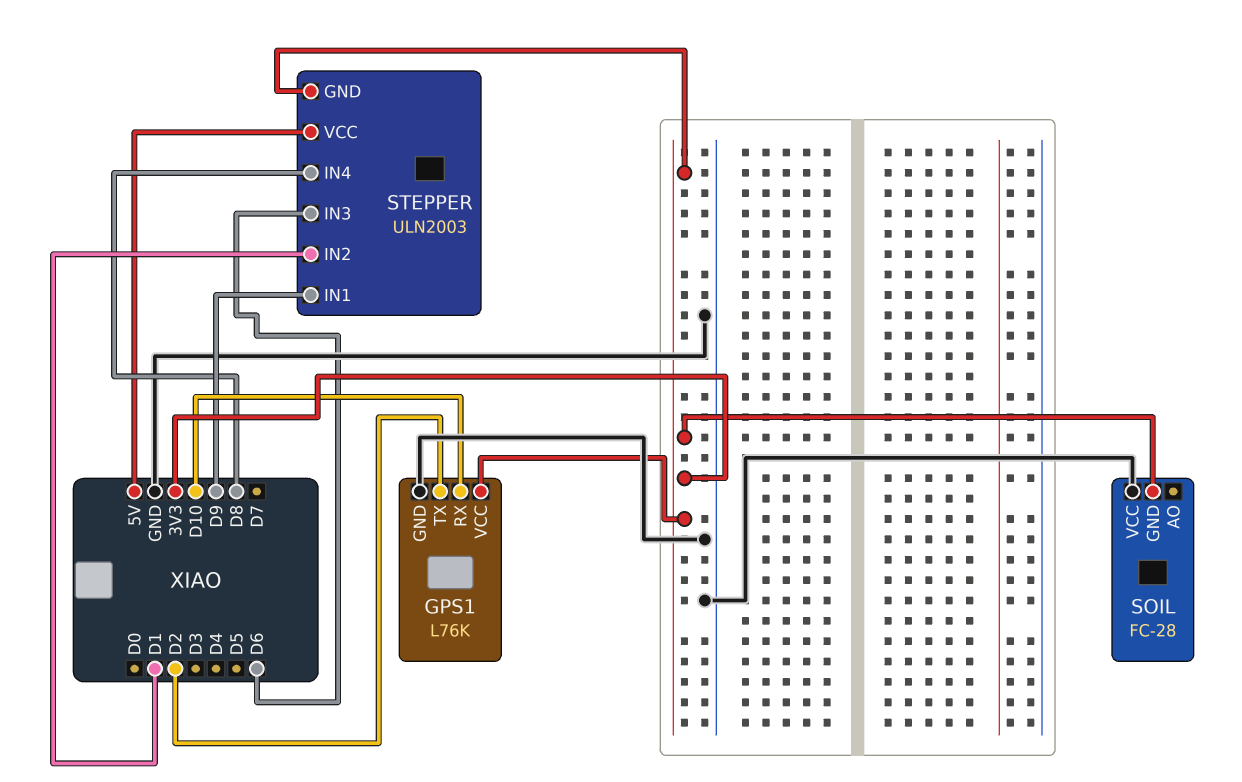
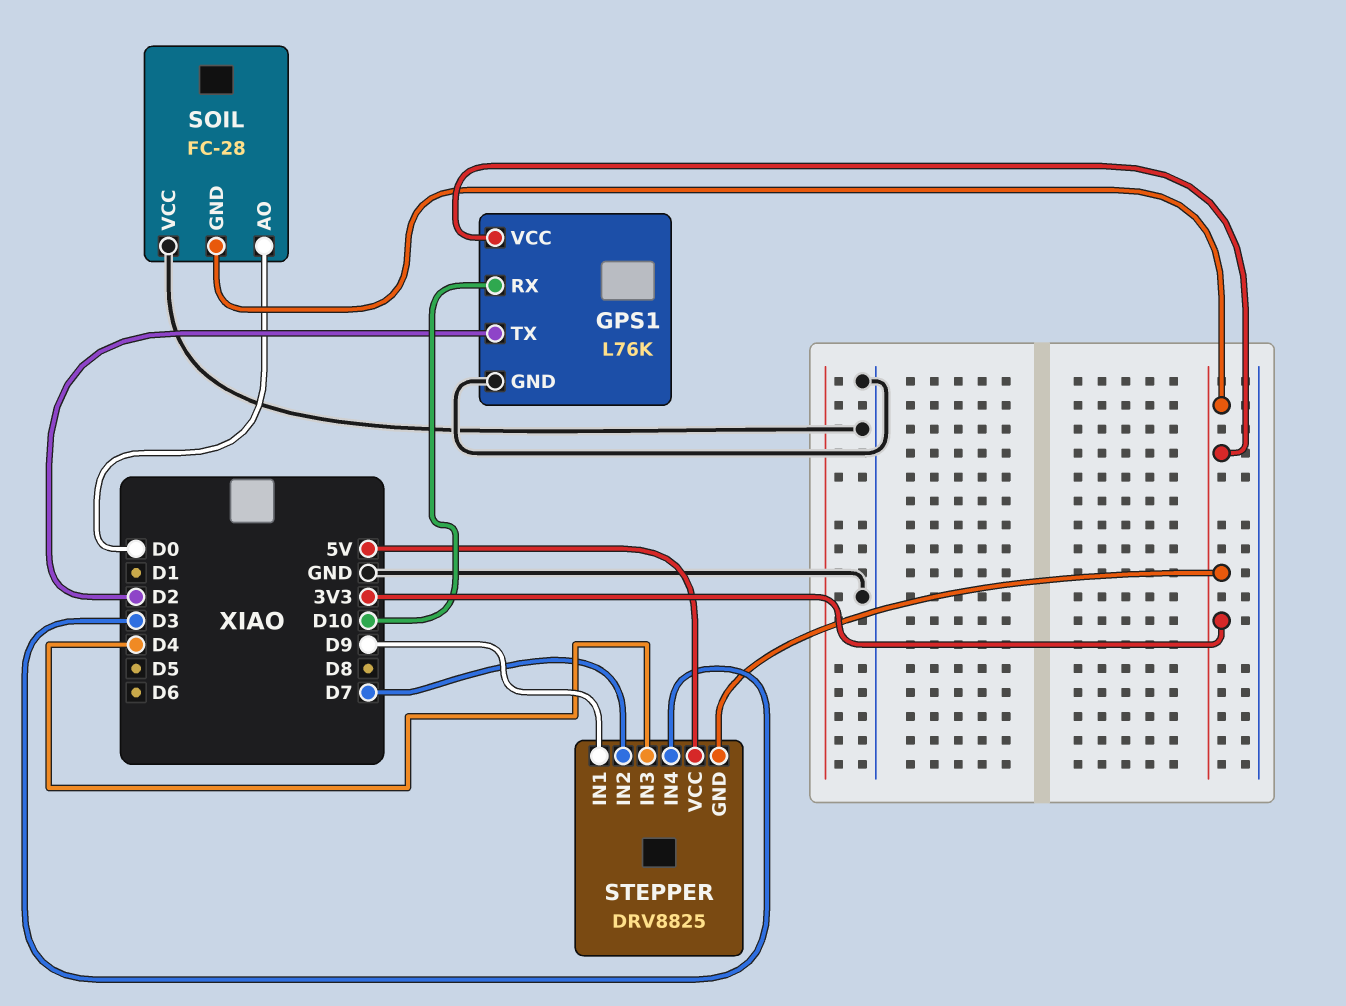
SOIL pin AO: none -> D0
STEPPER: ULN2003 -> DRV8825
STEPPER pin IN2: D1 -> D7
STEPPER pin IN3: D6 -> D4
STEPPER pin IN4: D8 -> D3

